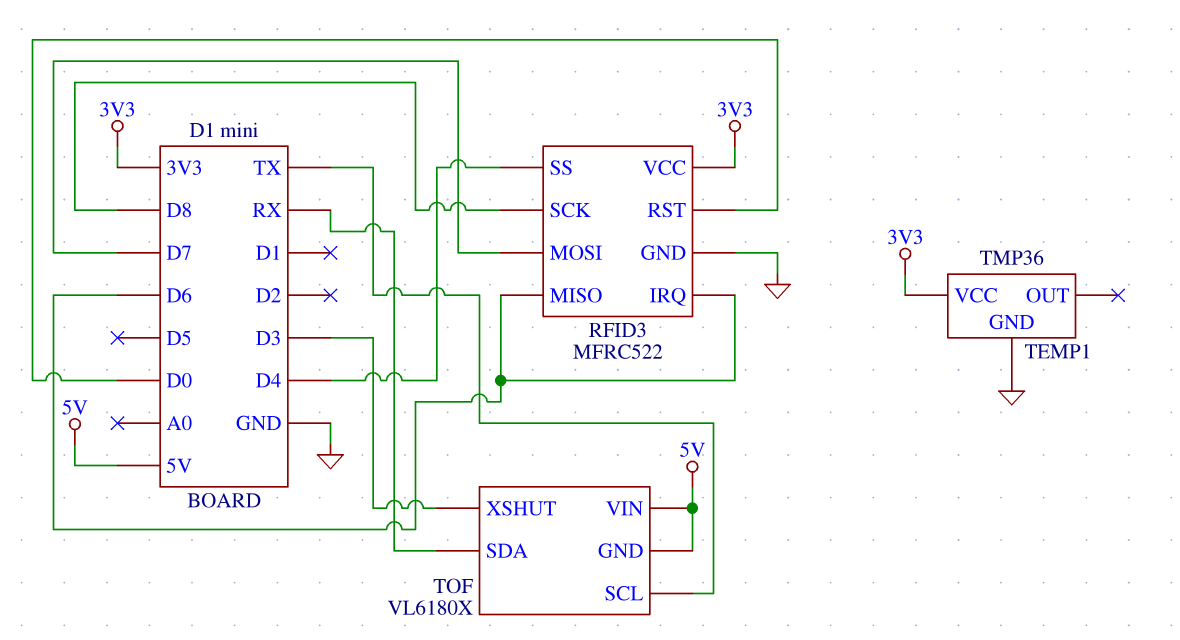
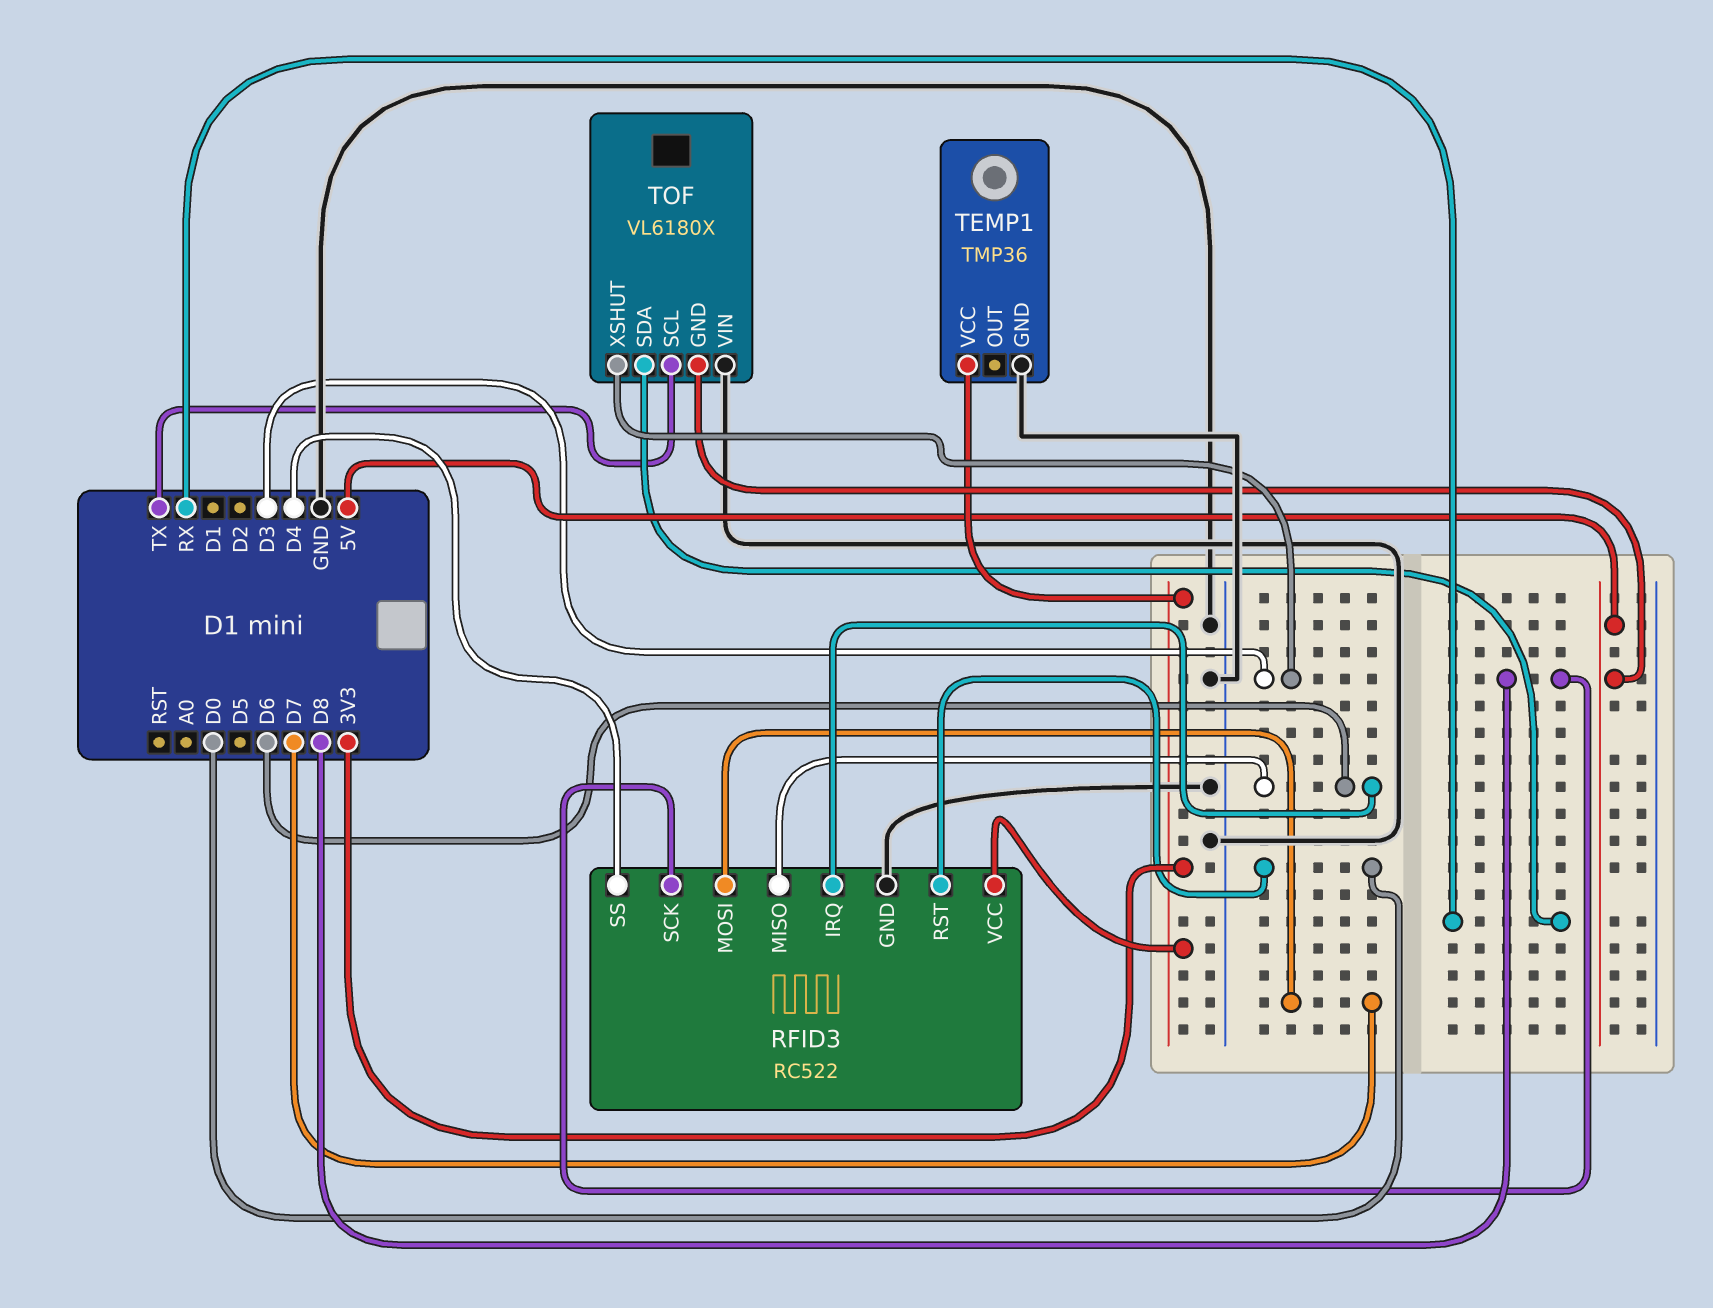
RFID3: MFRC522 -> RC522
TOF pin VIN: 5V -> GND

